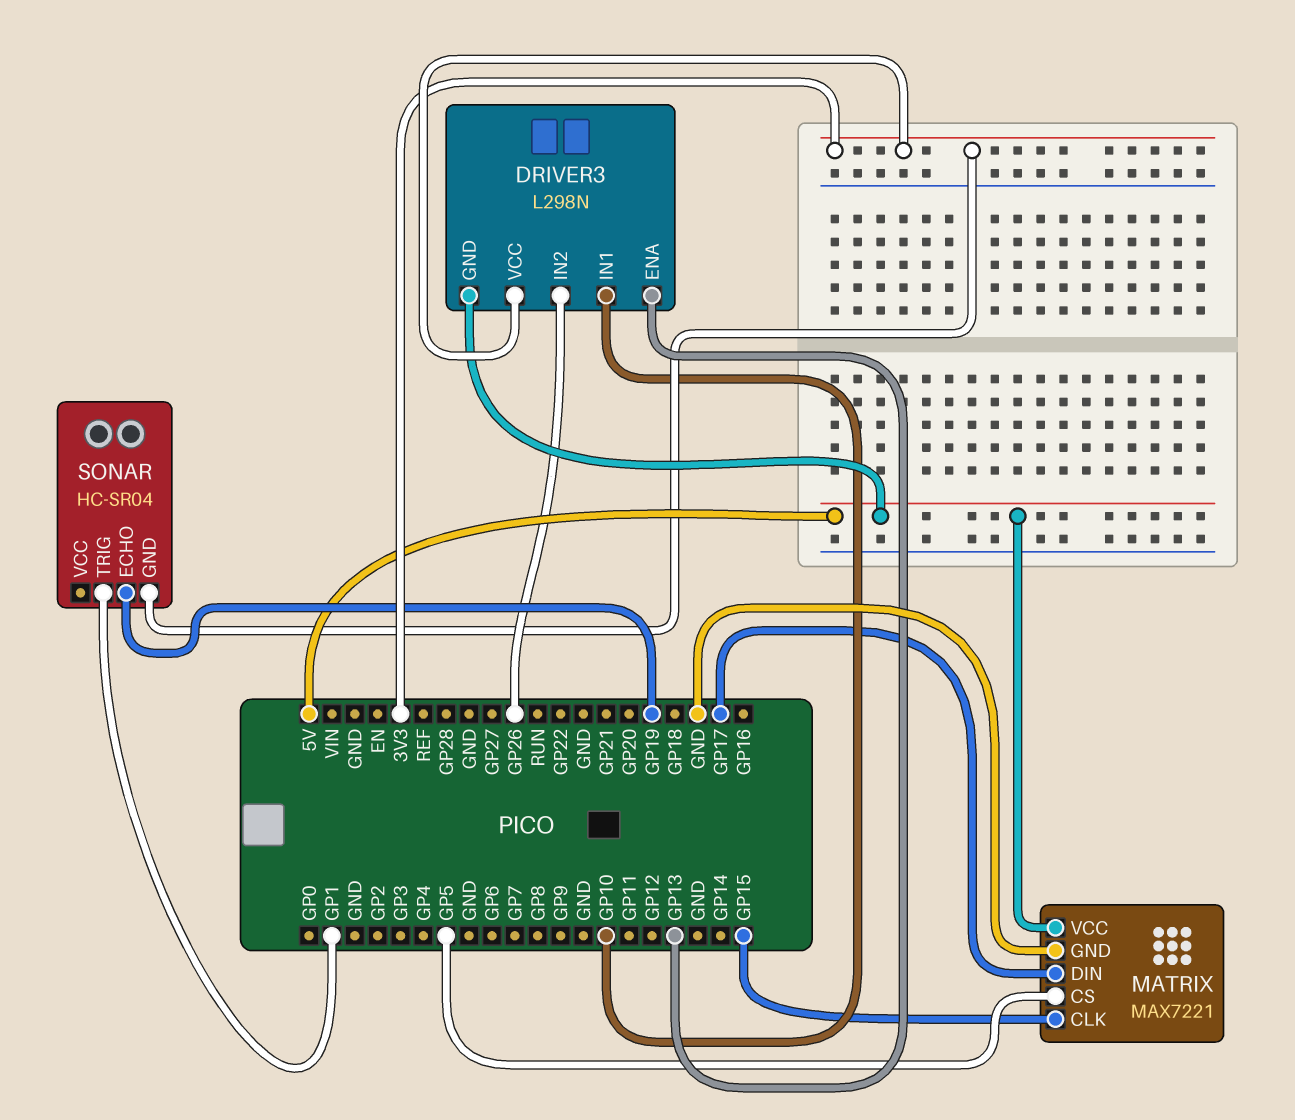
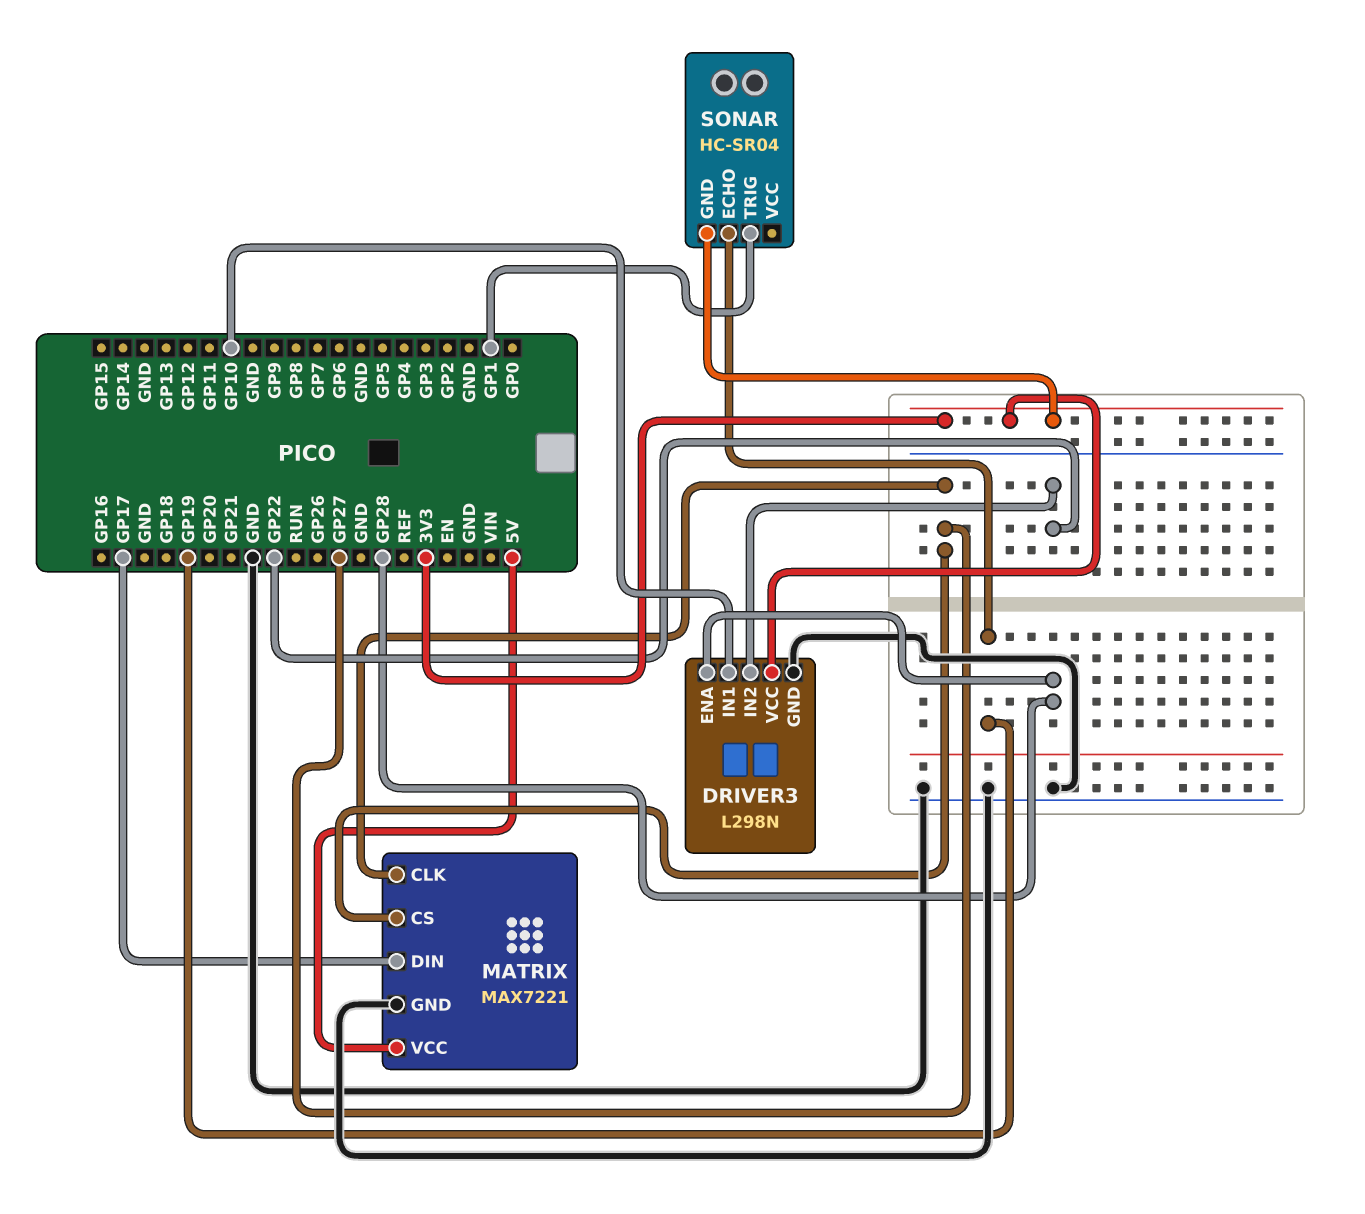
DRIVER3 pin ENA: GP13 -> GP28
DRIVER3 pin GND: 5V -> GND
DRIVER3 pin IN2: GP26 -> GP22
MATRIX pin CLK: GP15 -> GP27
MATRIX pin CS: GP5 -> GP27

